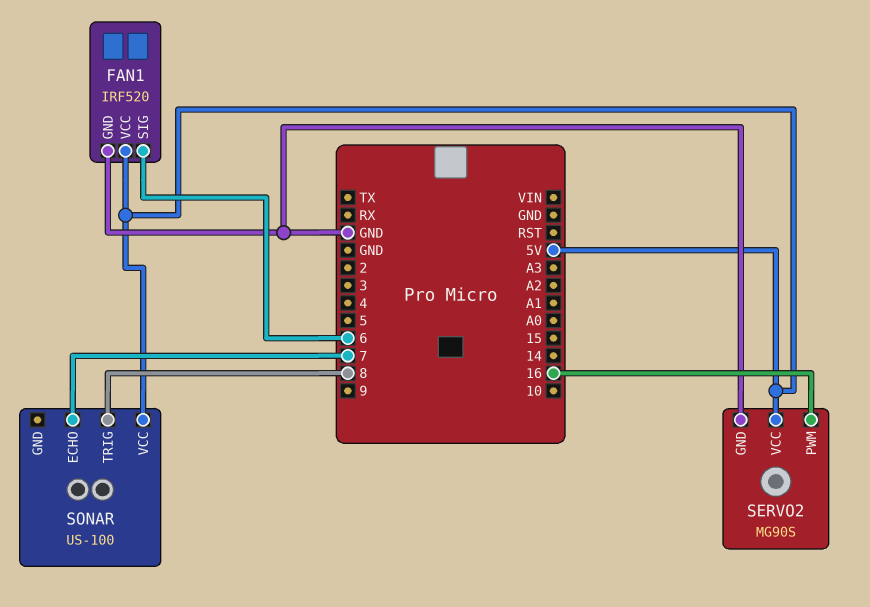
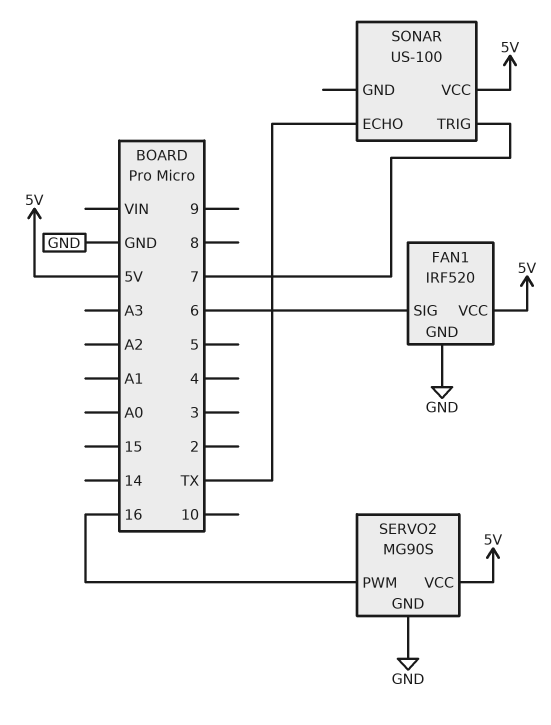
SONAR pin ECHO: 7 -> TX
SONAR pin TRIG: 8 -> 7

